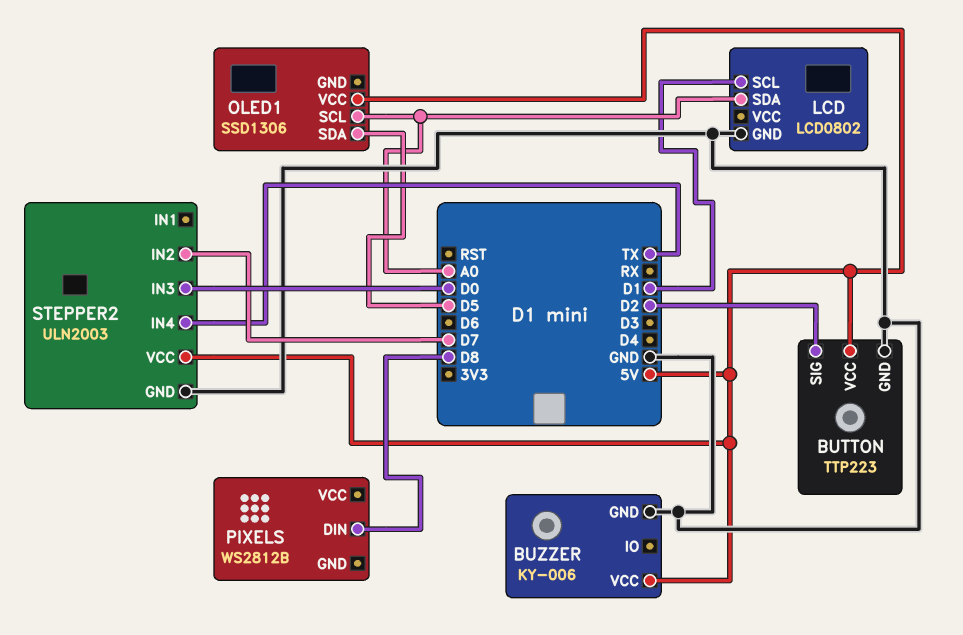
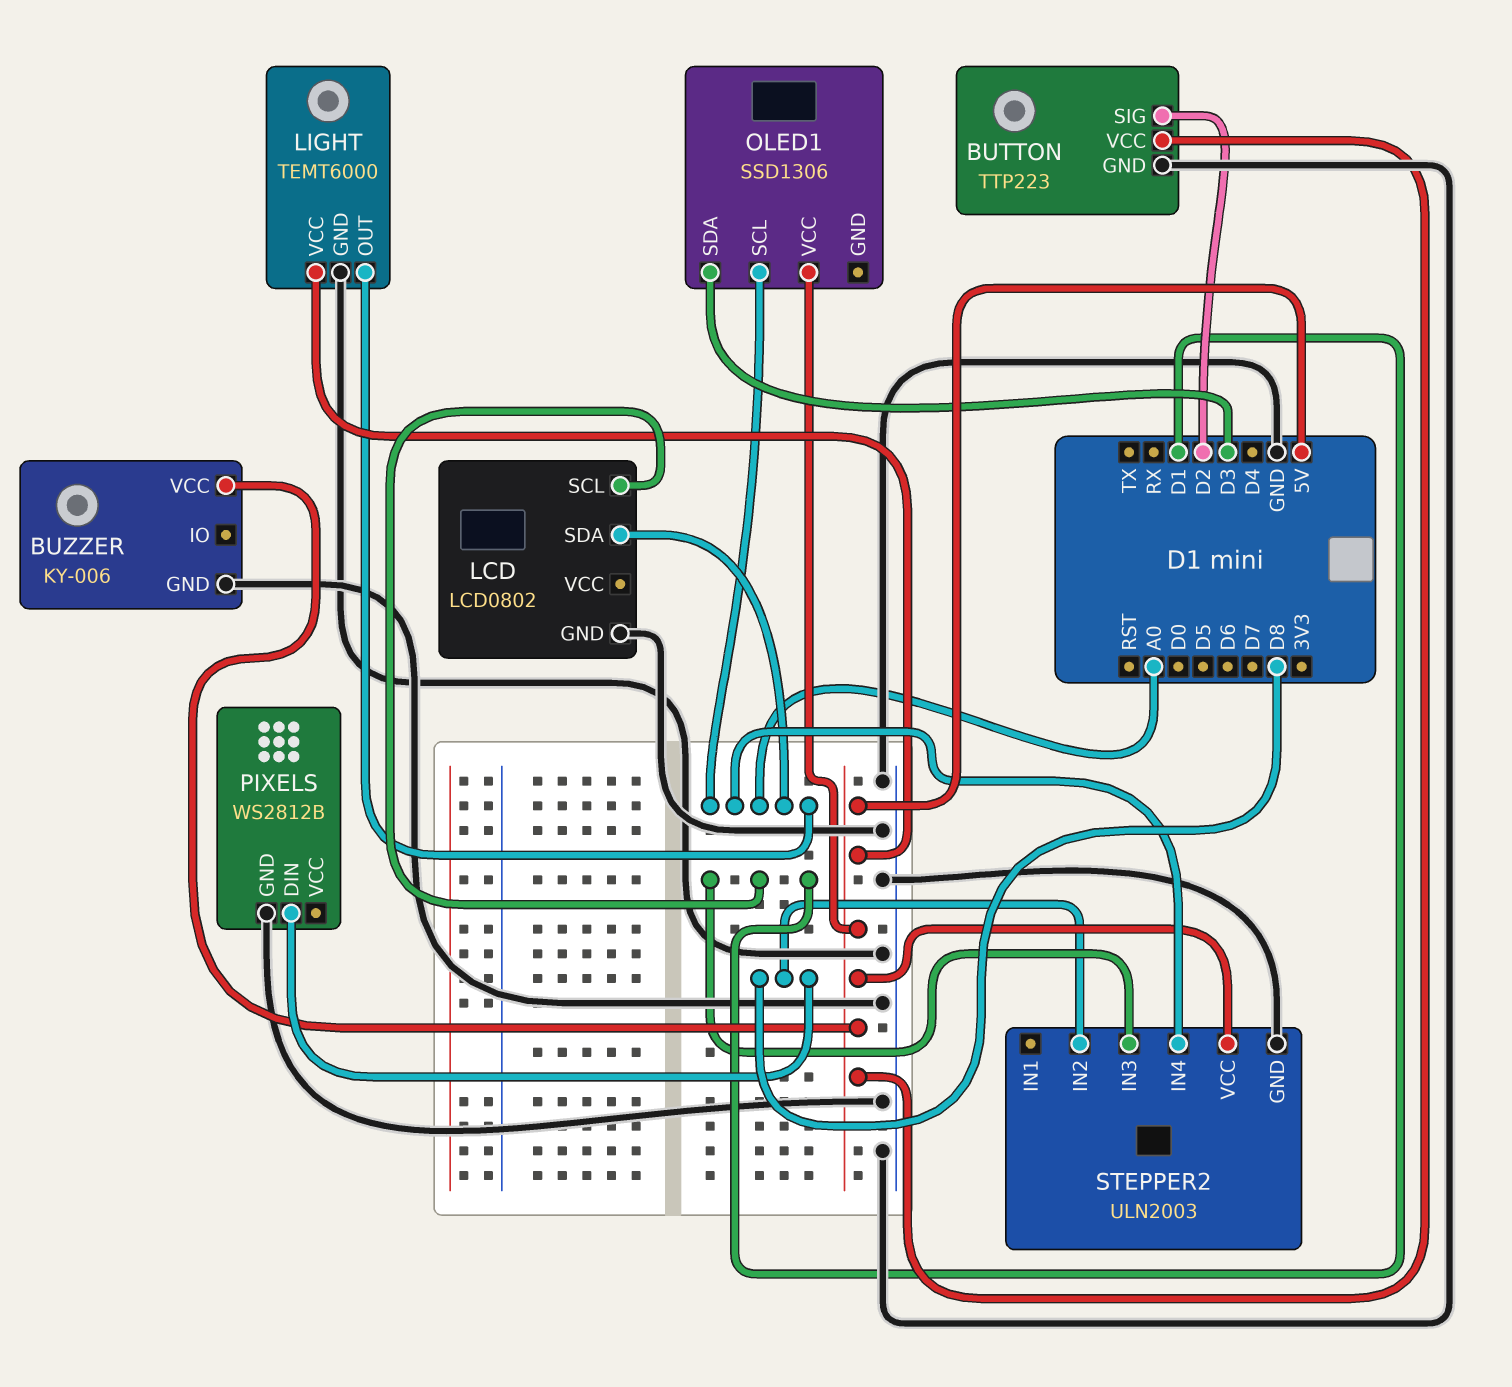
LIGHT: none -> TEMT6000
LIGHT pin GND: none -> GND
LIGHT pin OUT: none -> A0
LIGHT pin VCC: none -> 5V
OLED1 pin SDA: D5 -> D3
PIXELS pin GND: none -> GND
STEPPER2 pin IN2: D7 -> D8
STEPPER2 pin IN3: D0 -> D1
STEPPER2 pin IN4: TX -> A0

